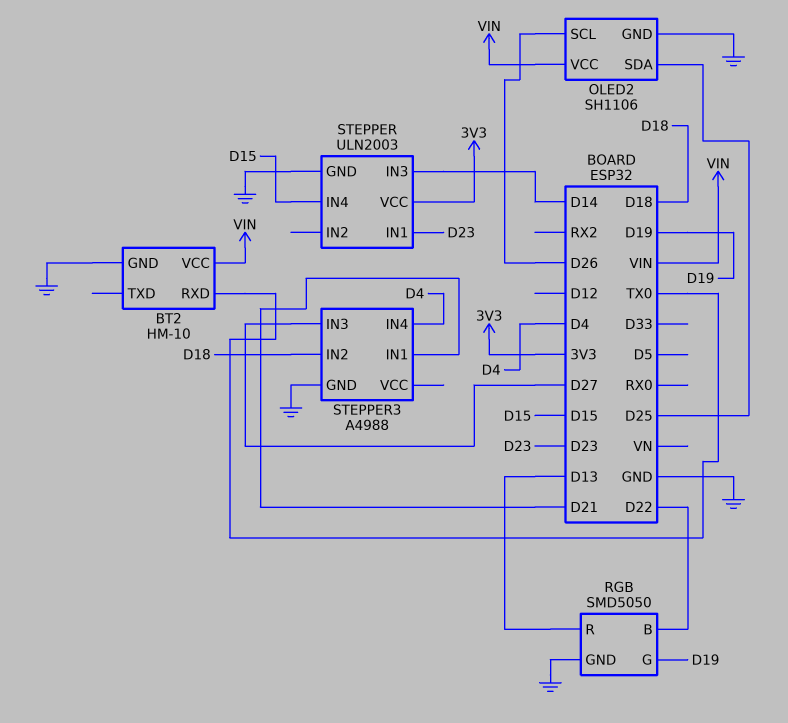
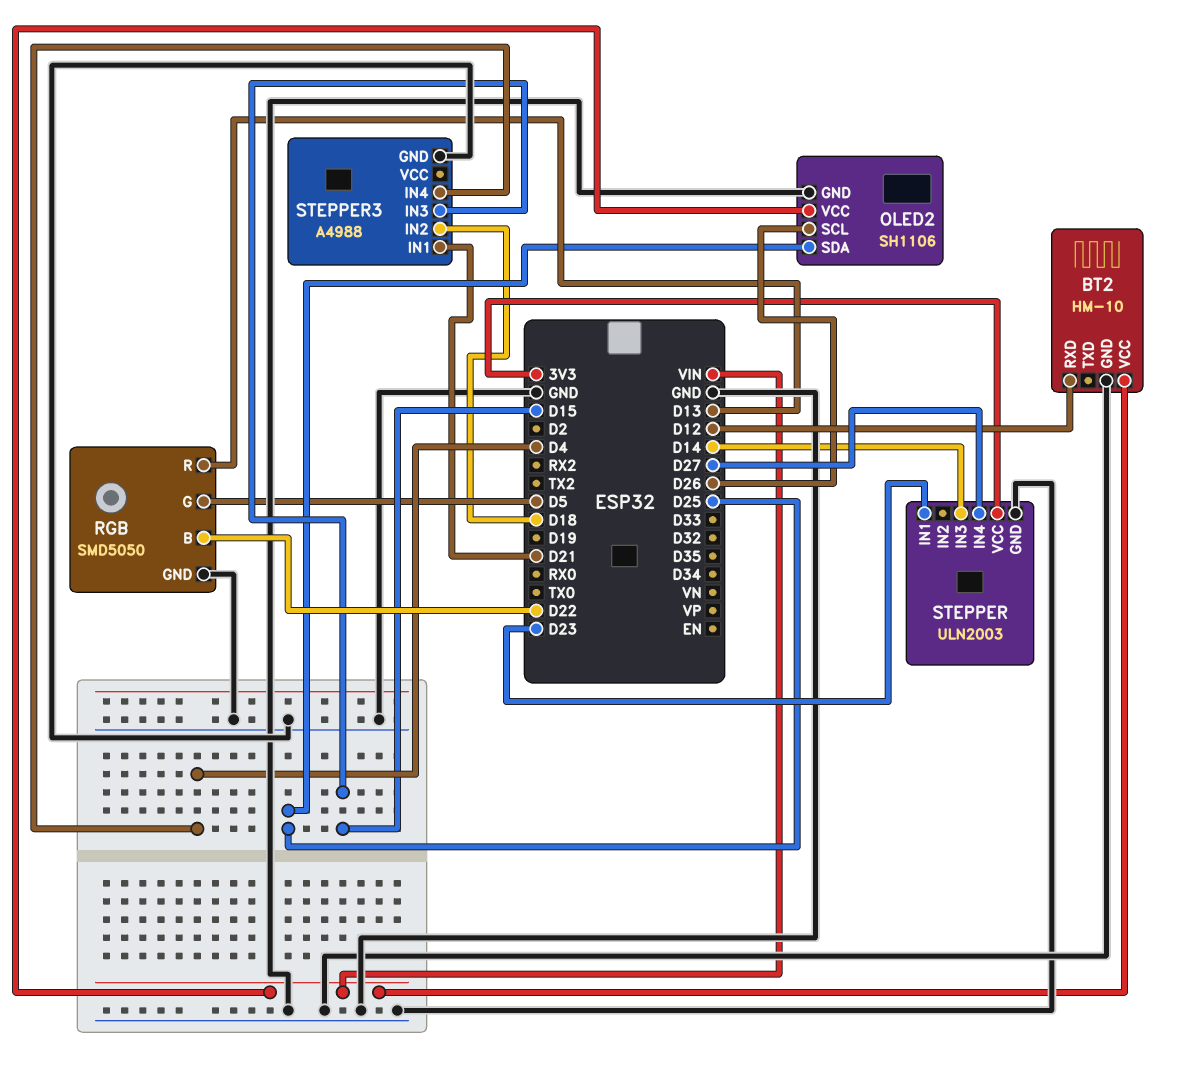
BT2 pin RXD: TX0 -> D12
RGB pin G: D19 -> D5
STEPPER pin IN4: D15 -> D27
STEPPER3 pin IN3: D27 -> D15

